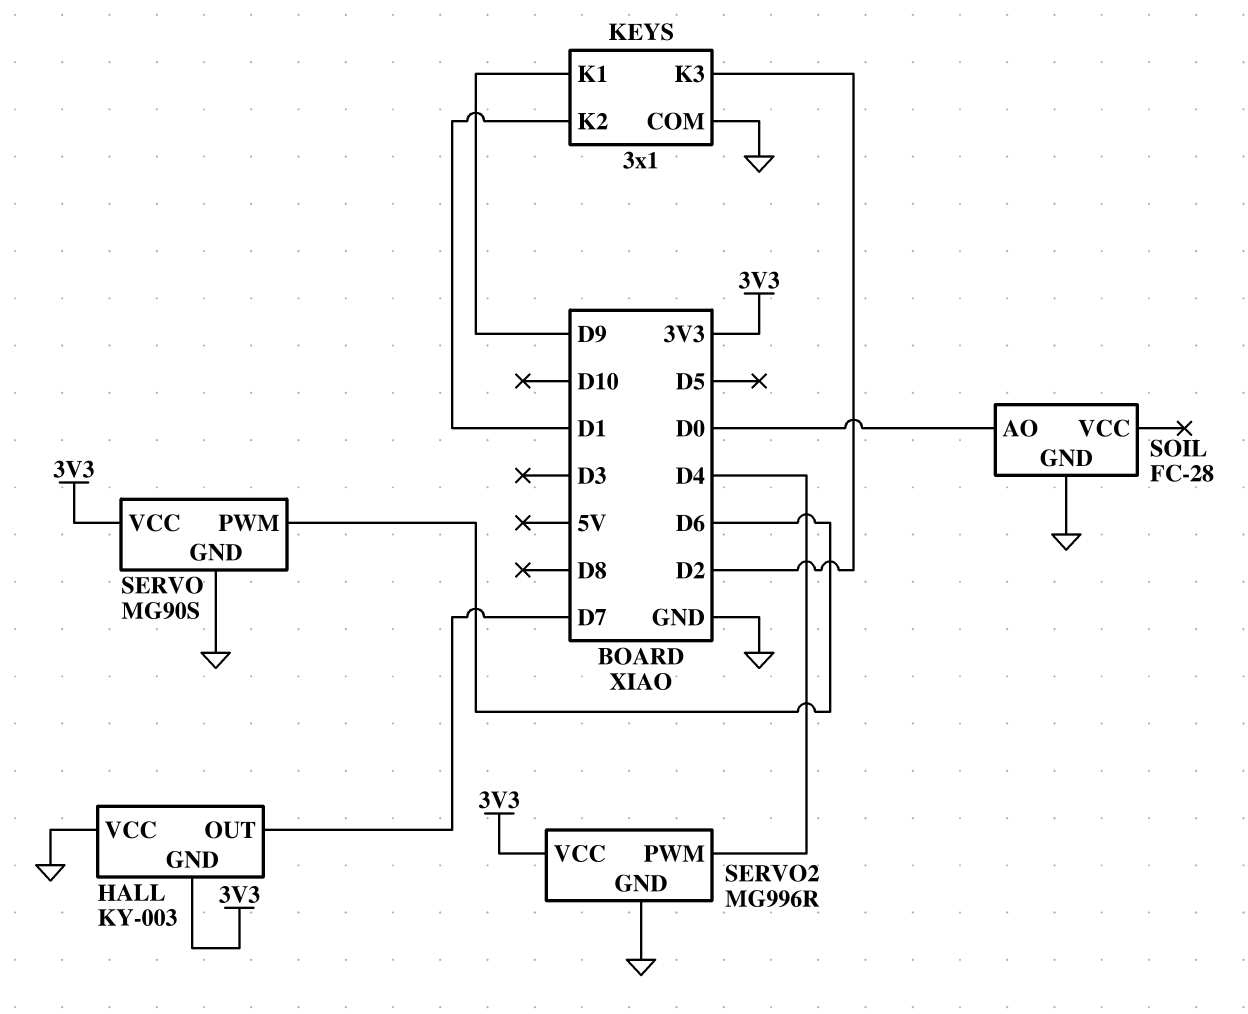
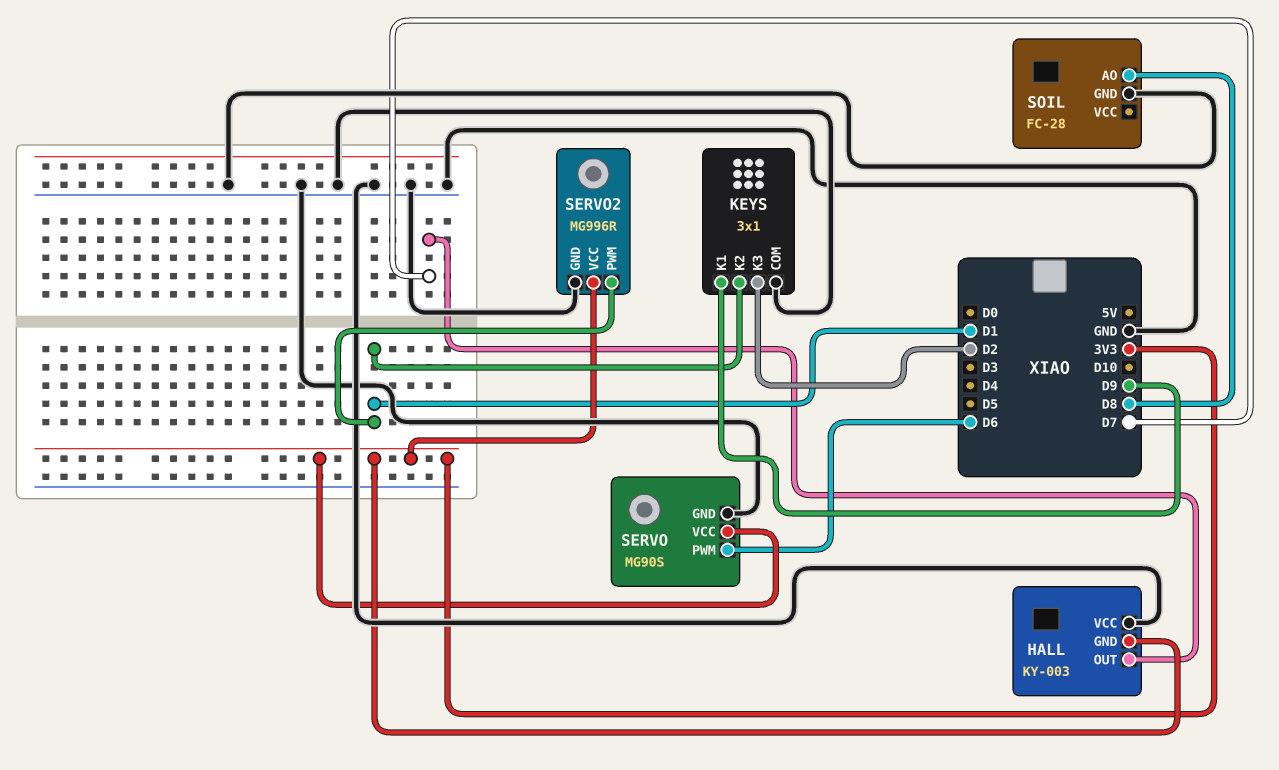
SERVO2 pin PWM: D4 -> D1
SOIL pin AO: D0 -> D8

